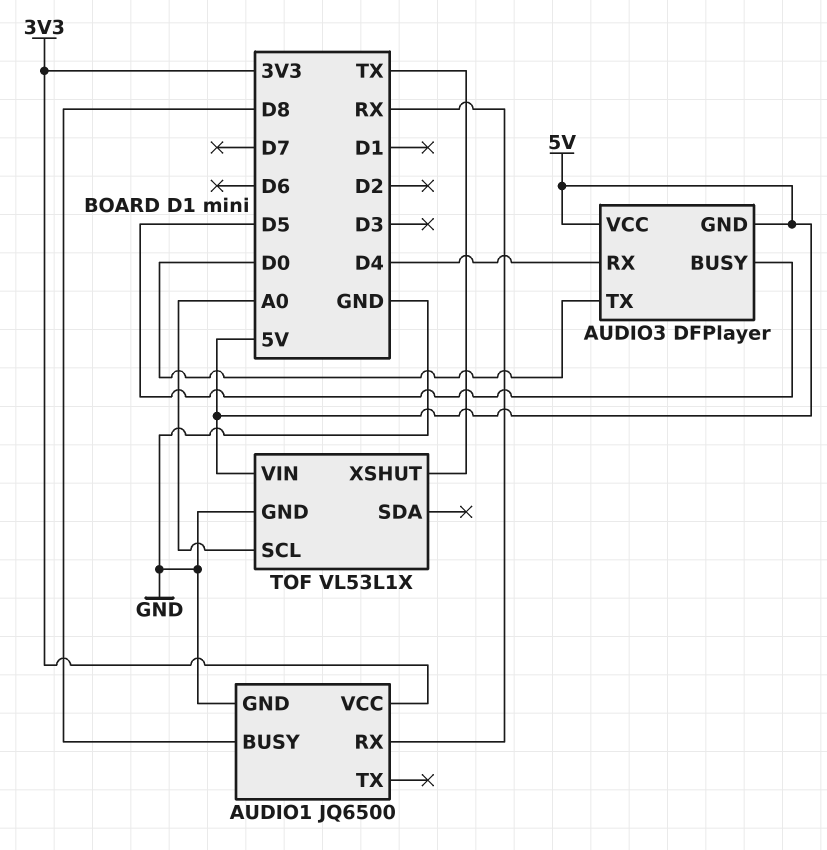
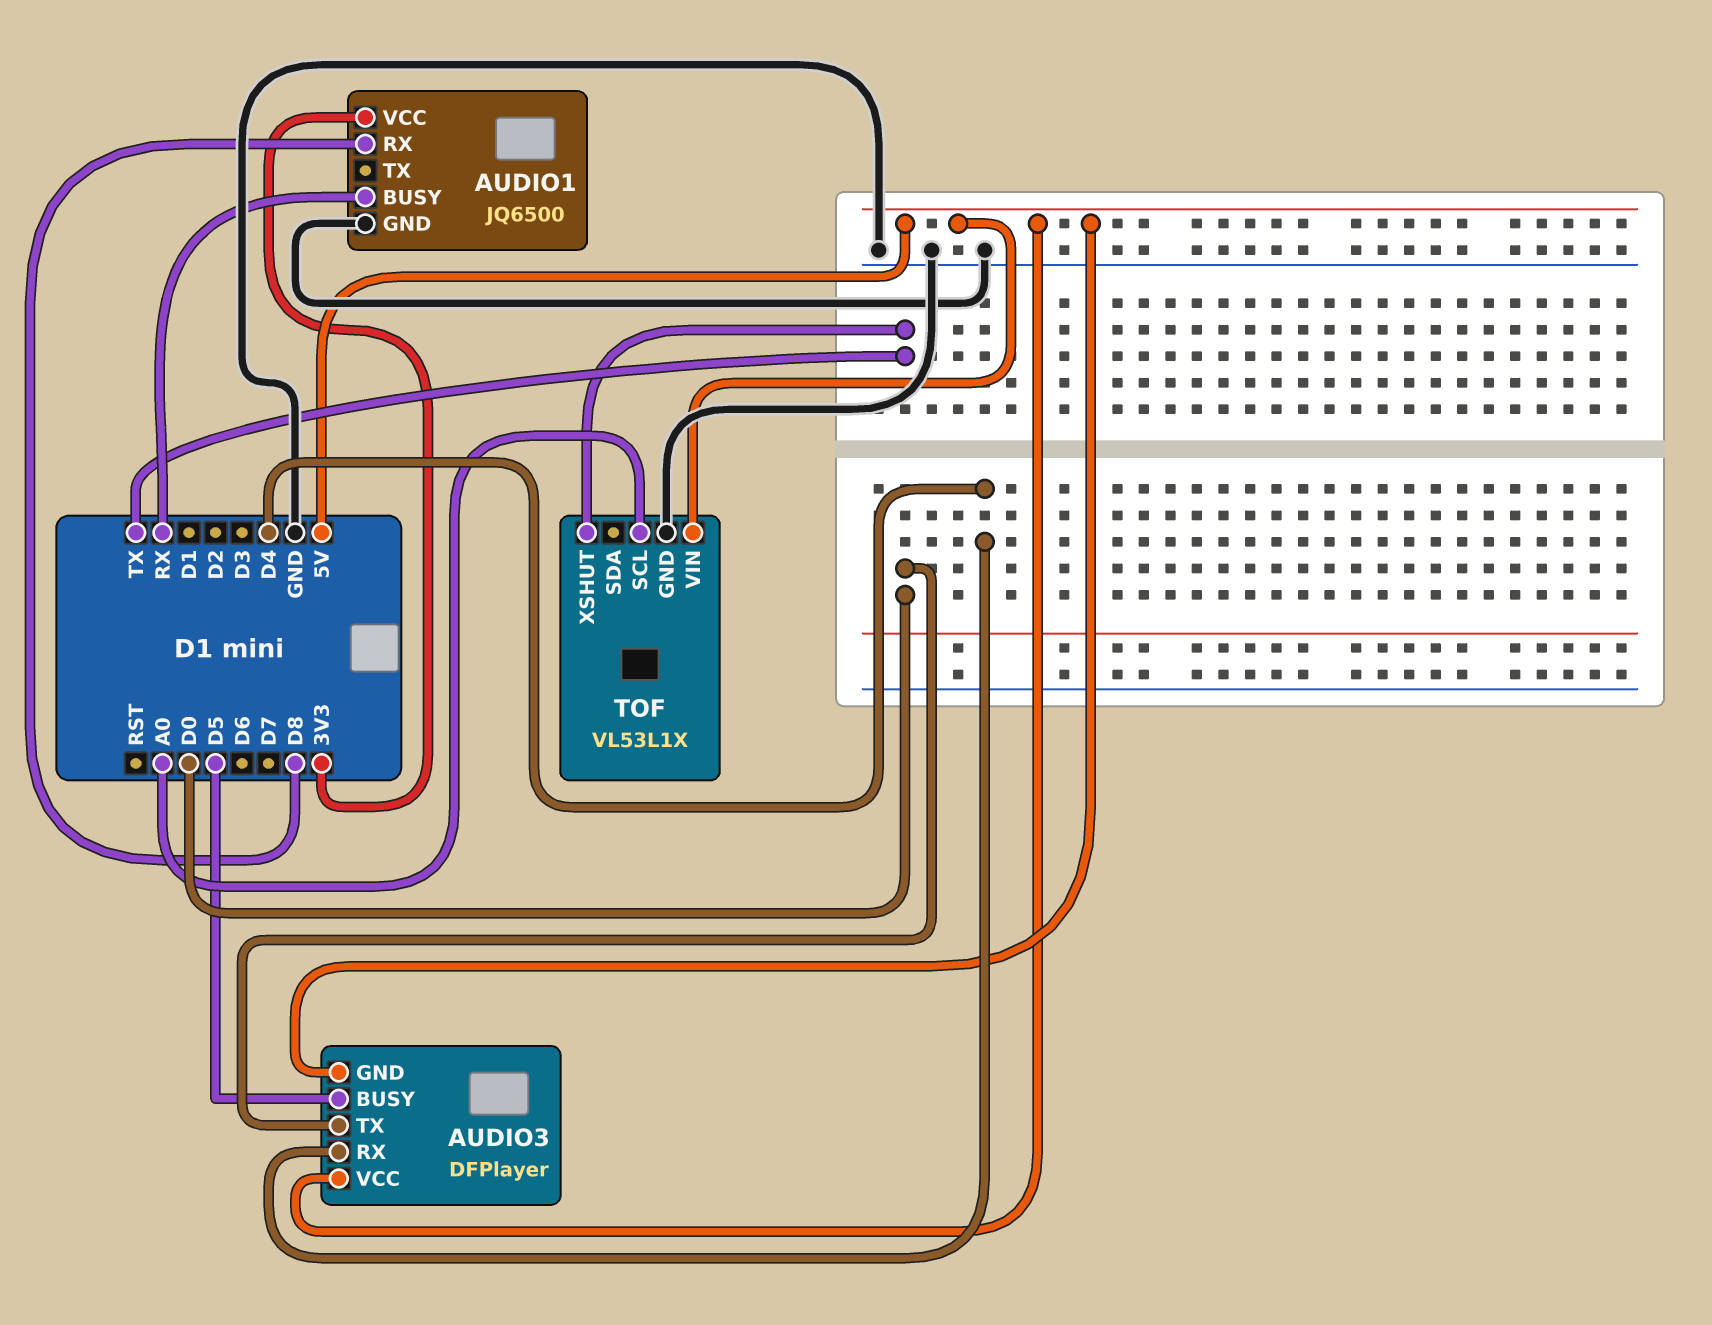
AUDIO1 pin BUSY: D8 -> RX
AUDIO1 pin RX: RX -> D8

